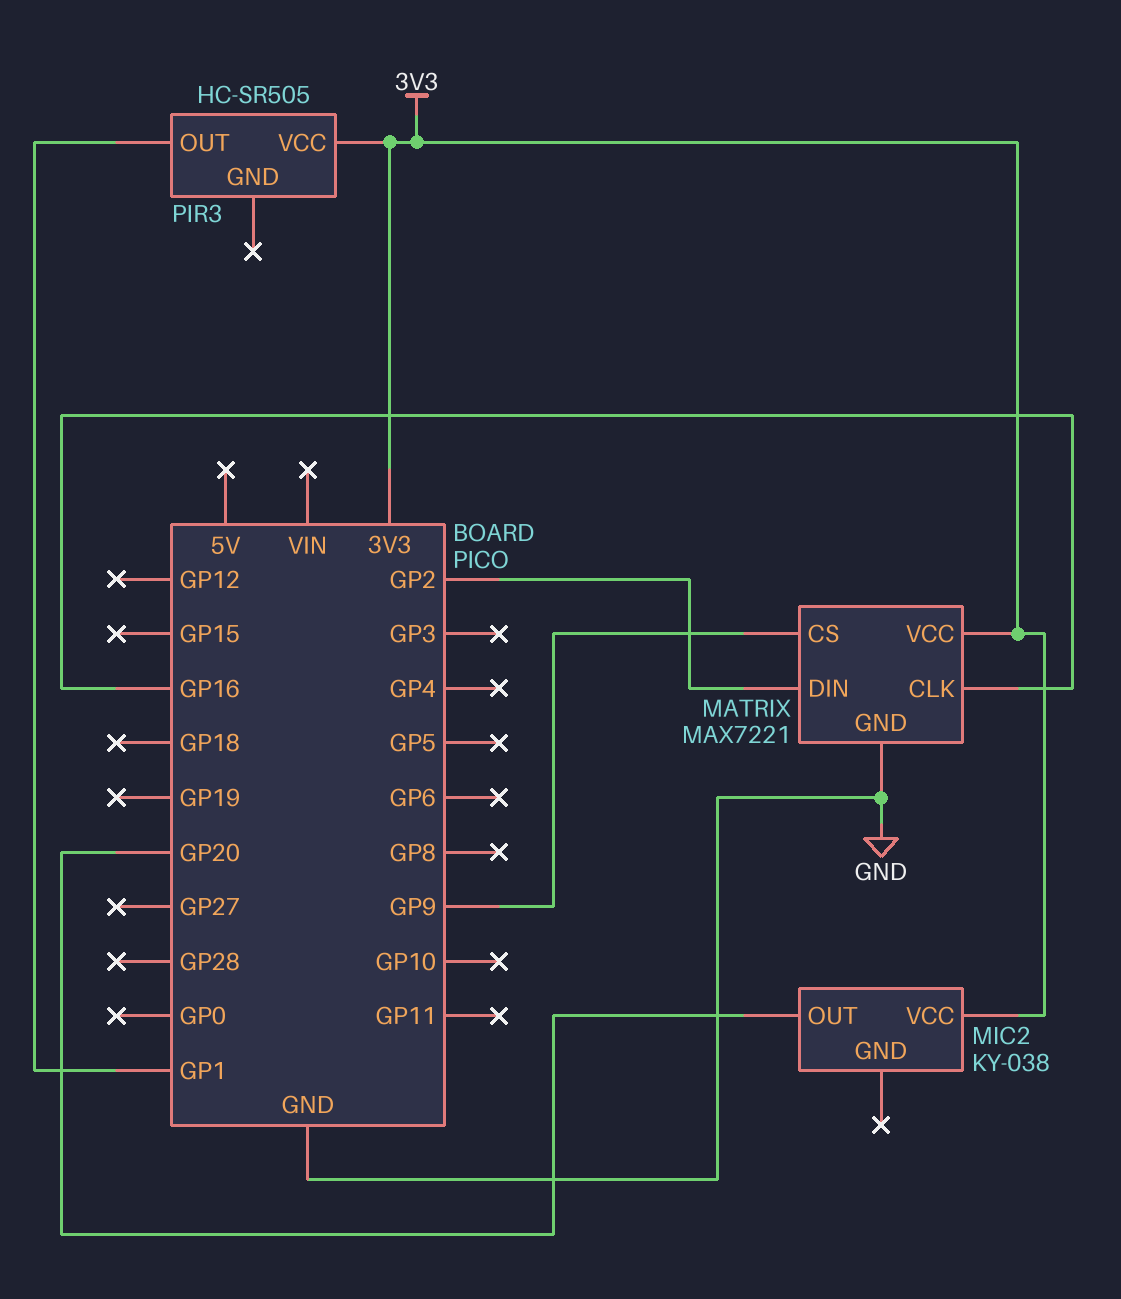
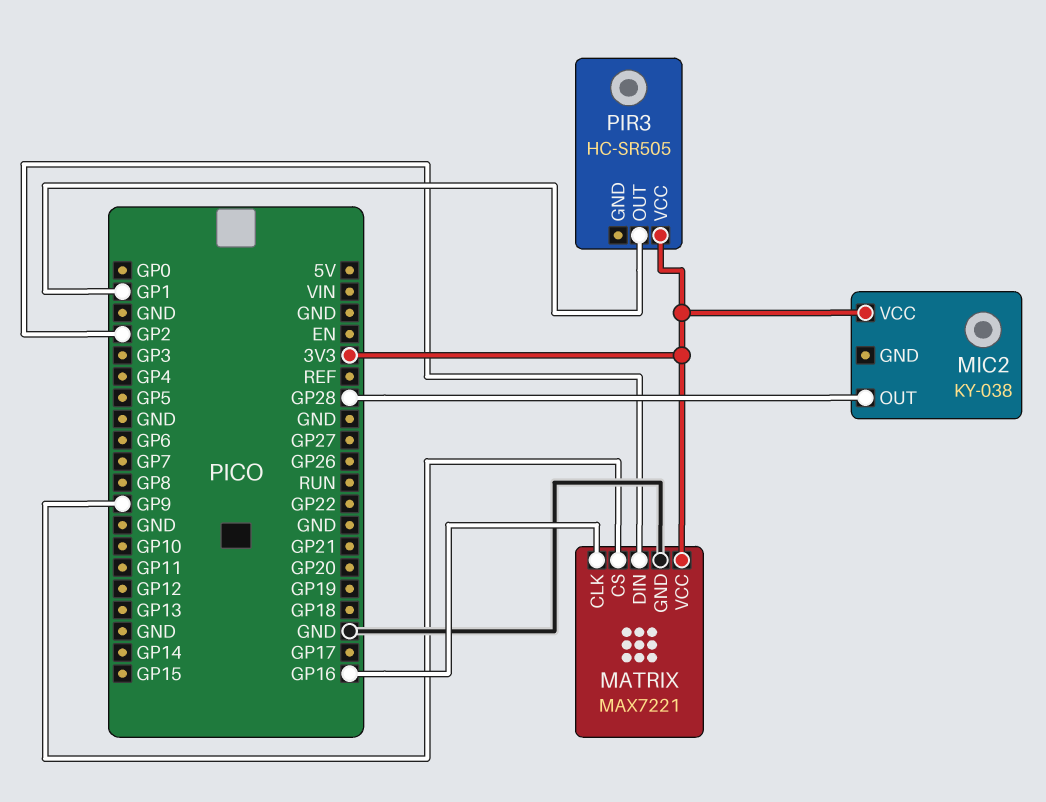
MIC2 pin OUT: GP20 -> GP28

